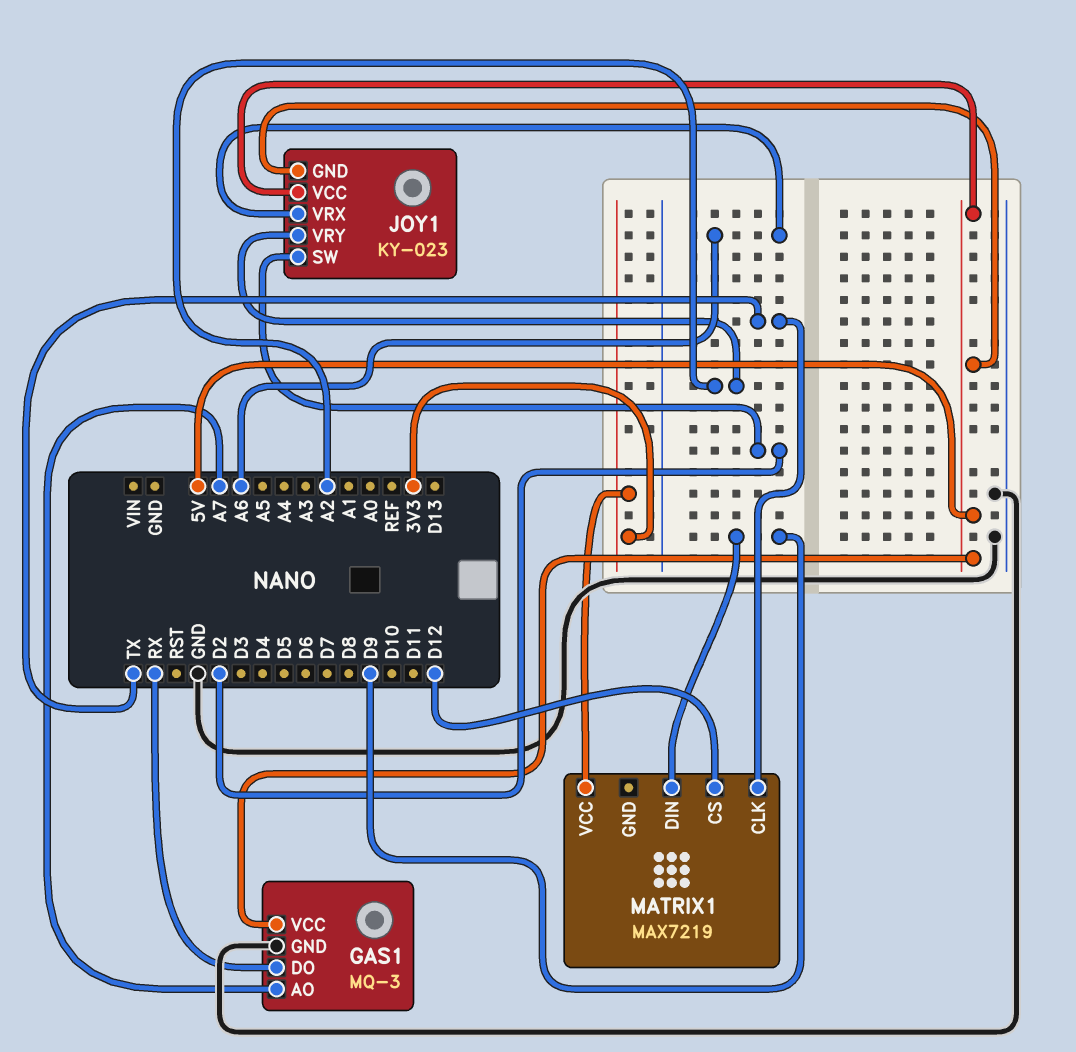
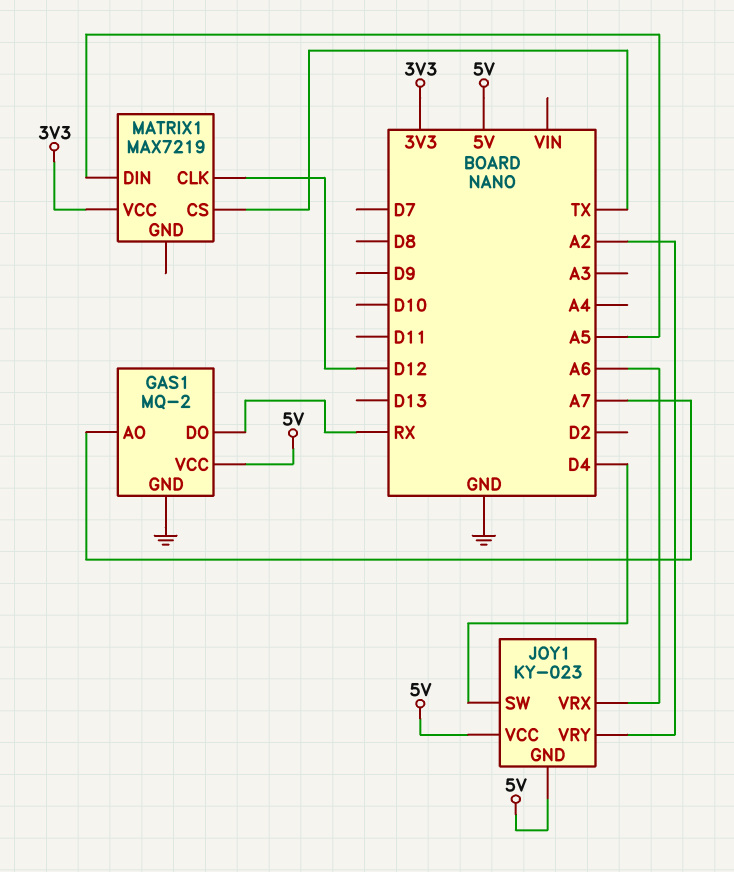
GAS1: MQ-3 -> MQ-2
JOY1 pin SW: D2 -> D4
MATRIX1 pin CLK: TX -> D12
MATRIX1 pin CS: D12 -> TX
MATRIX1 pin DIN: D9 -> A5

